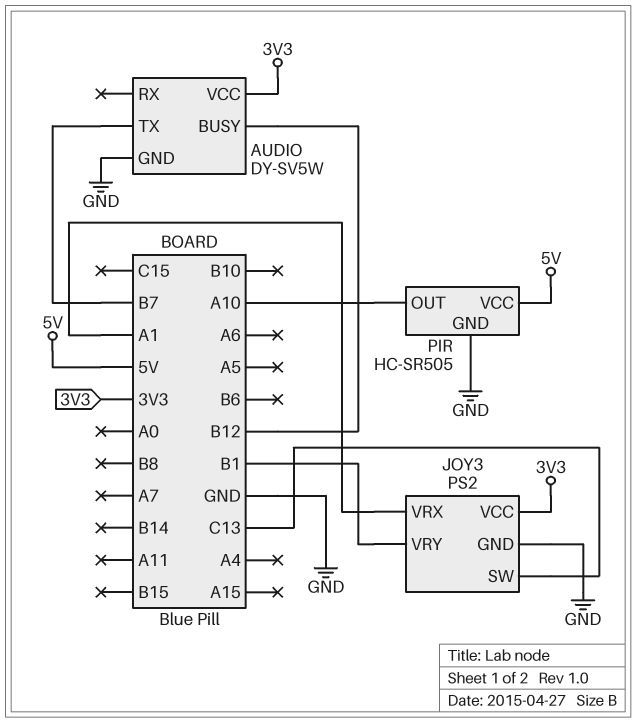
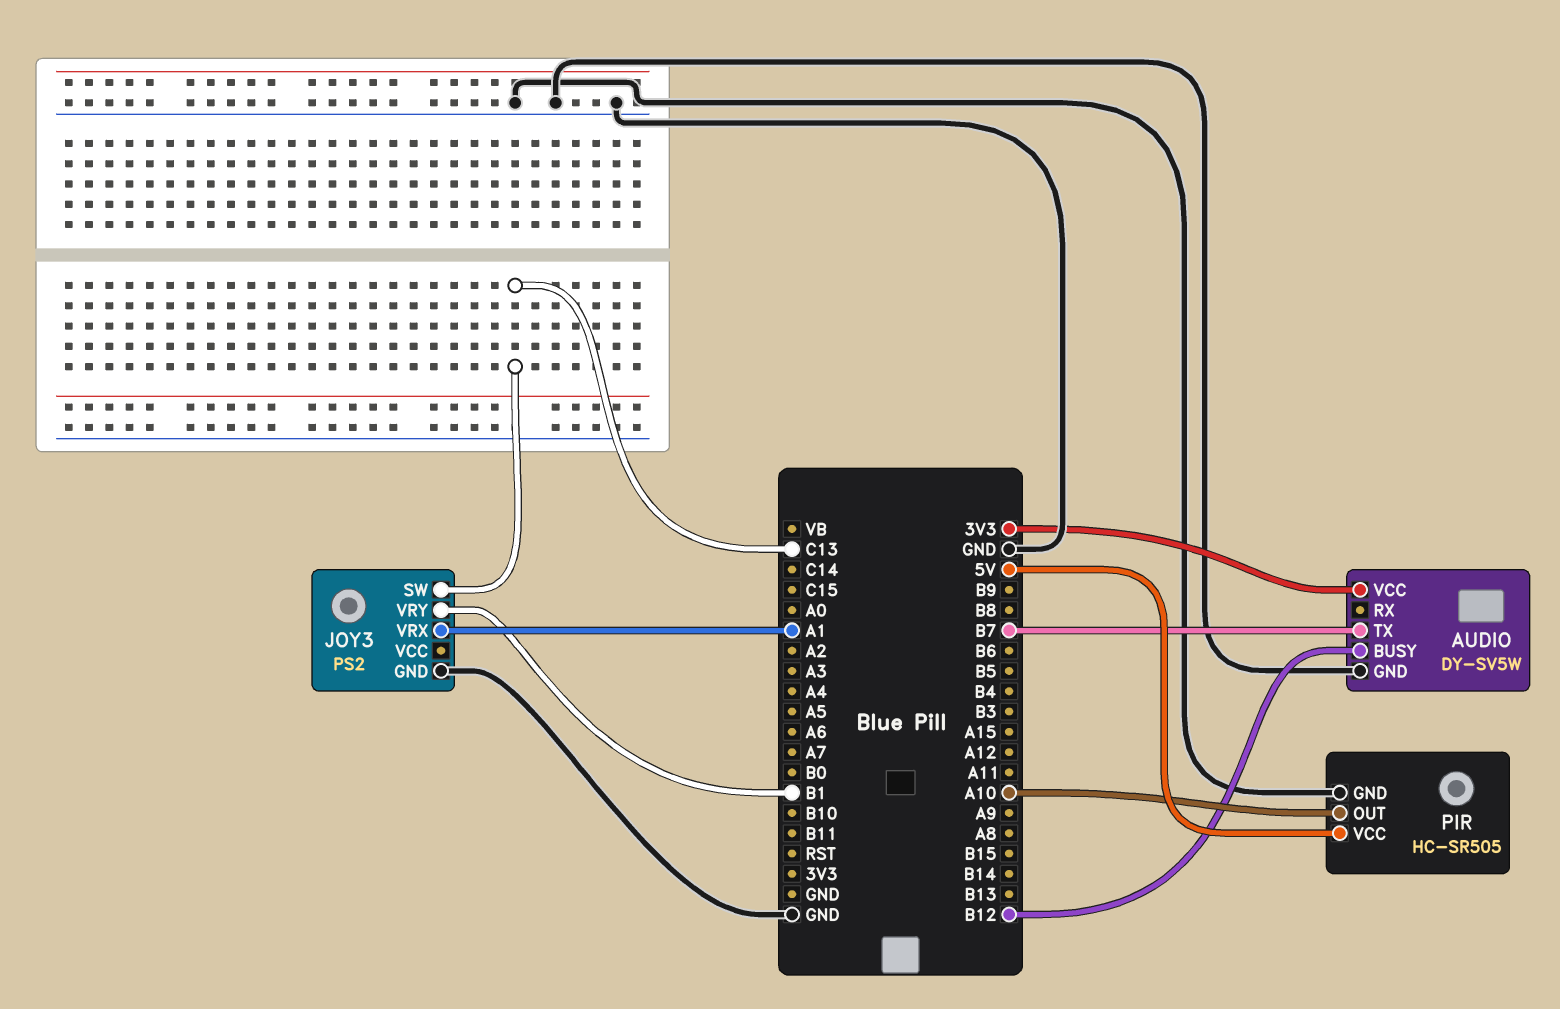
JOY3 pin VCC: 3V3 -> none

